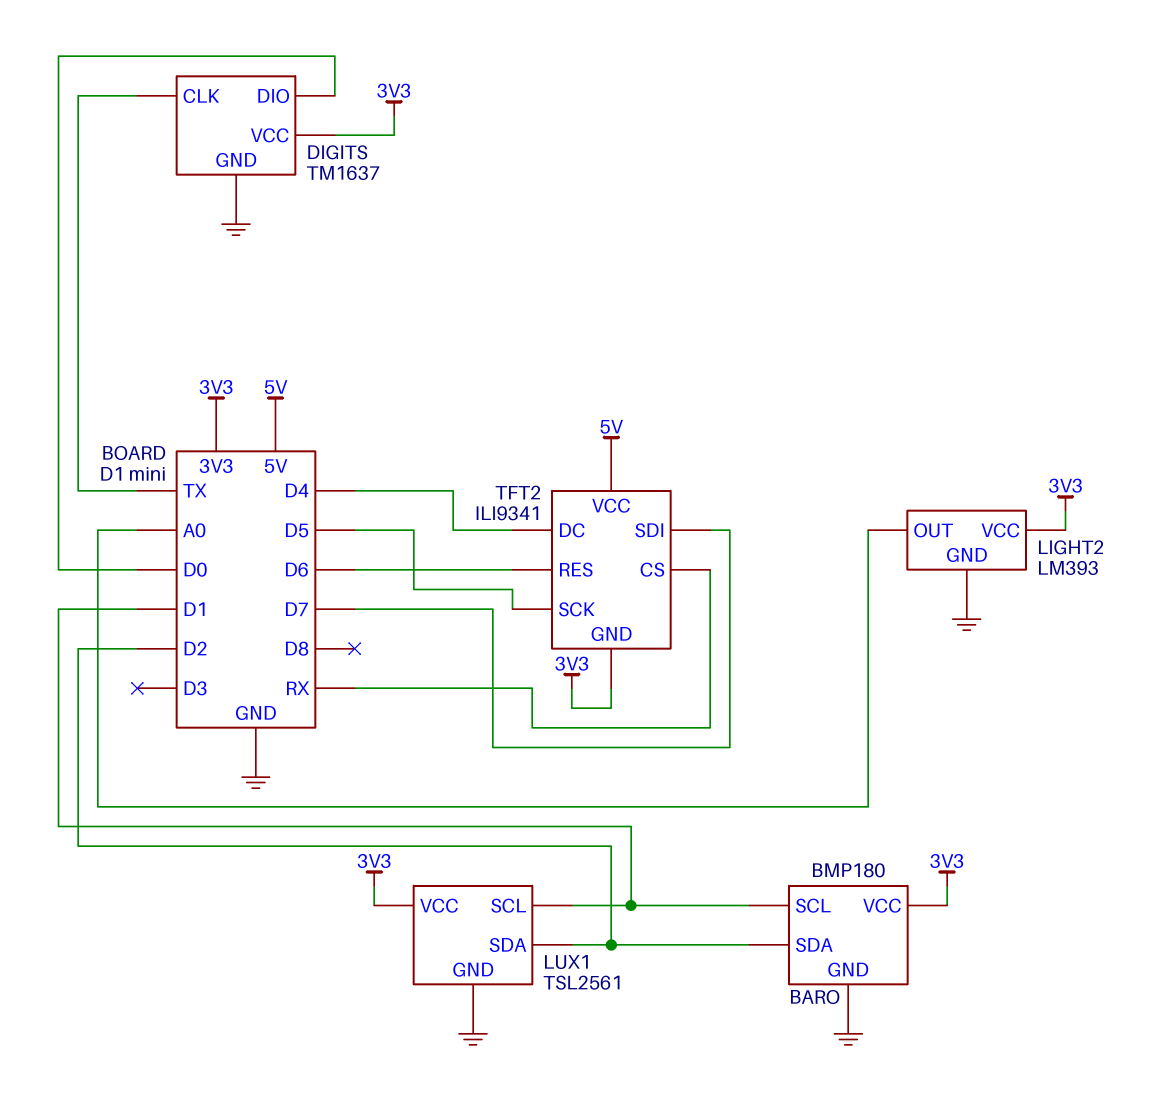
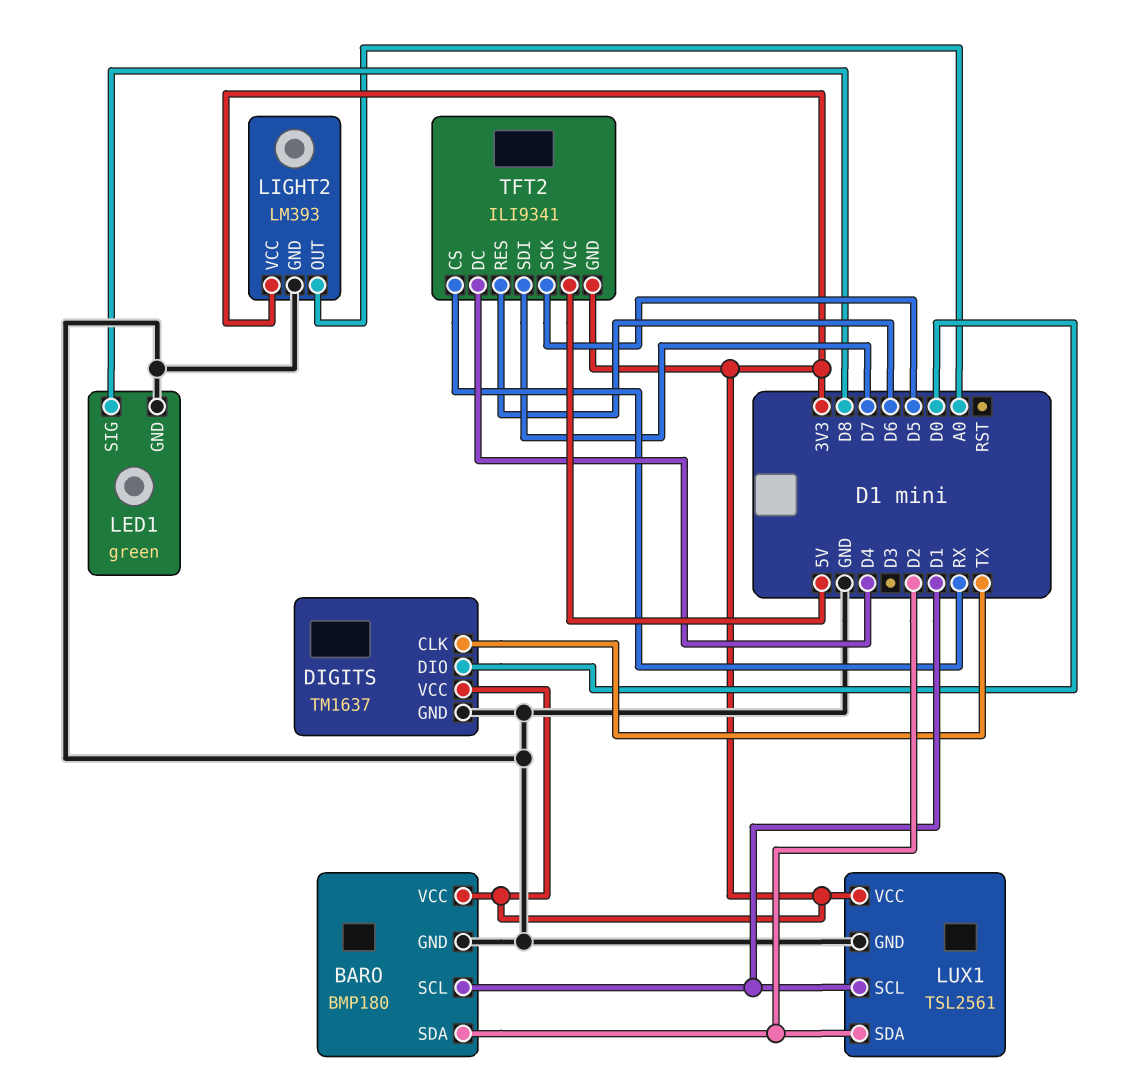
LED1: none -> green
LED1 pin GND: none -> GND
LED1 pin SIG: none -> D8

